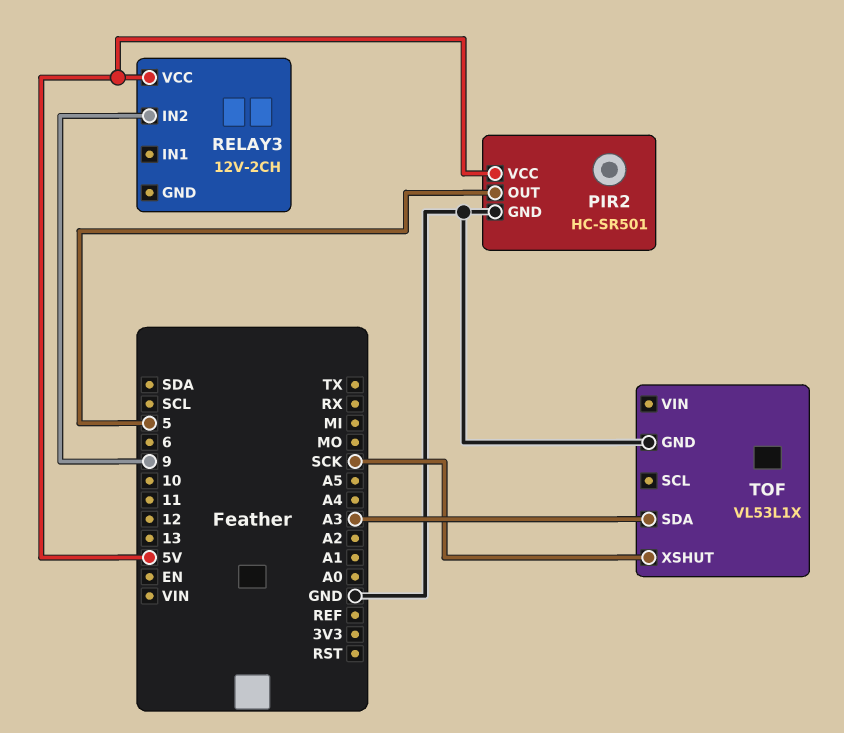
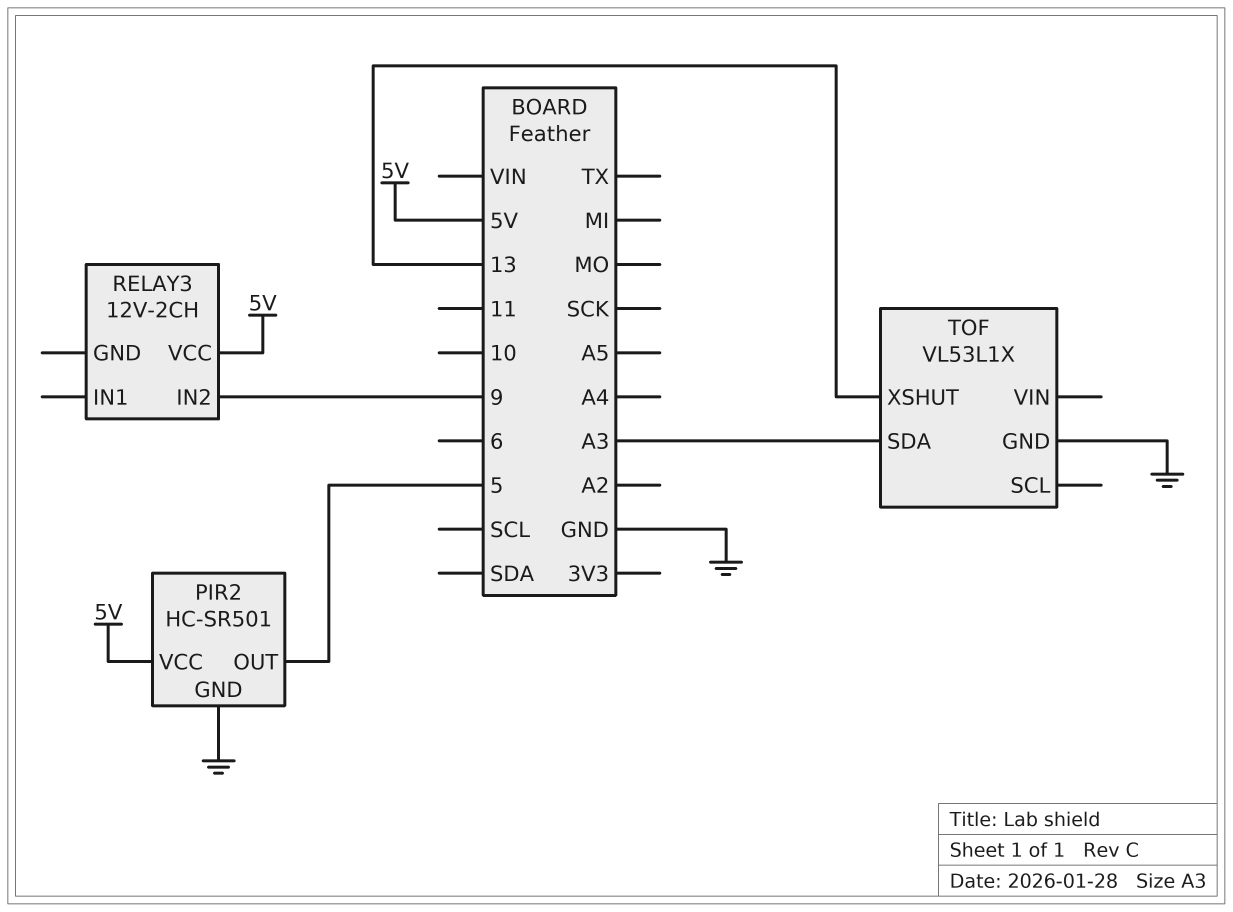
TOF pin XSHUT: SCK -> 13

